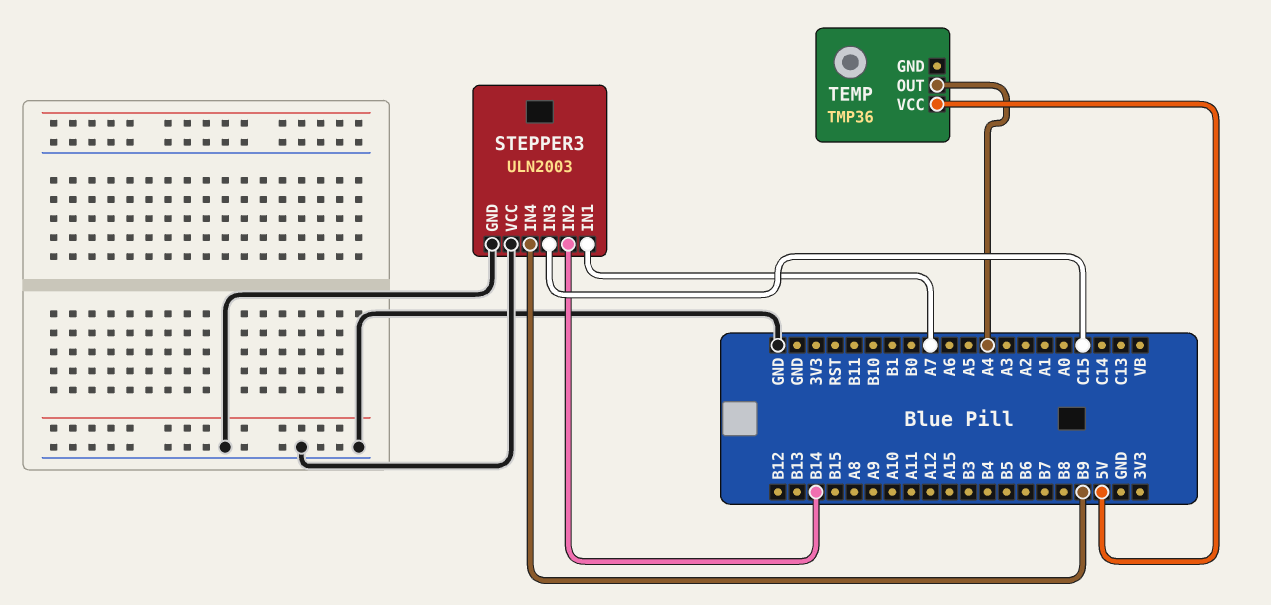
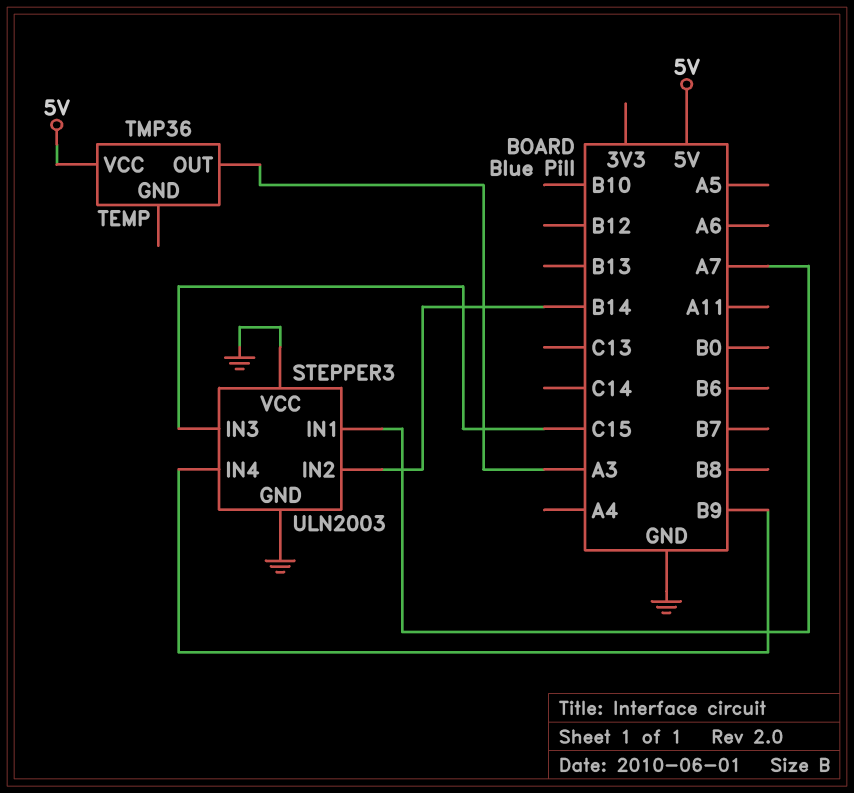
TEMP pin OUT: A4 -> A3

